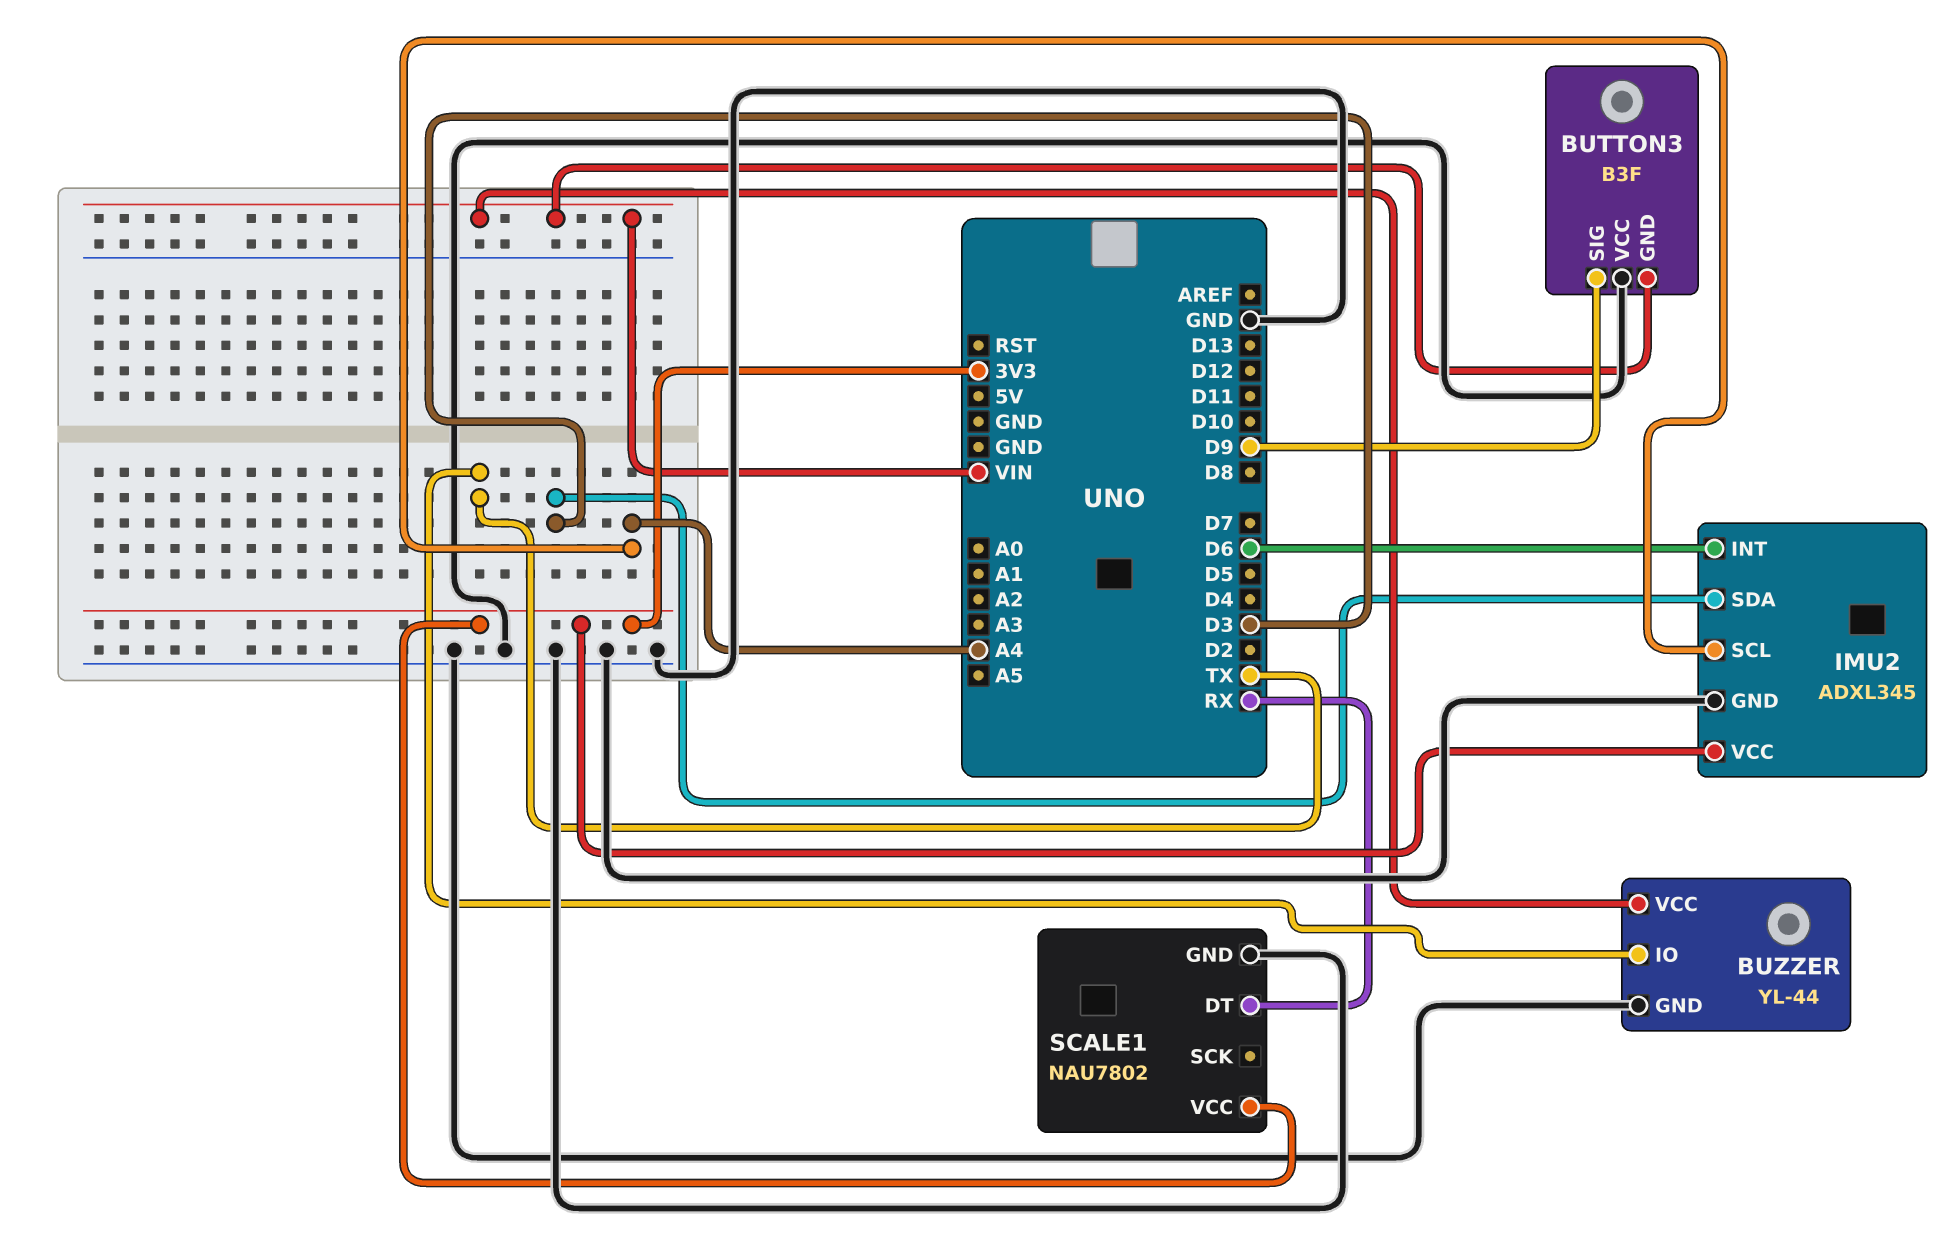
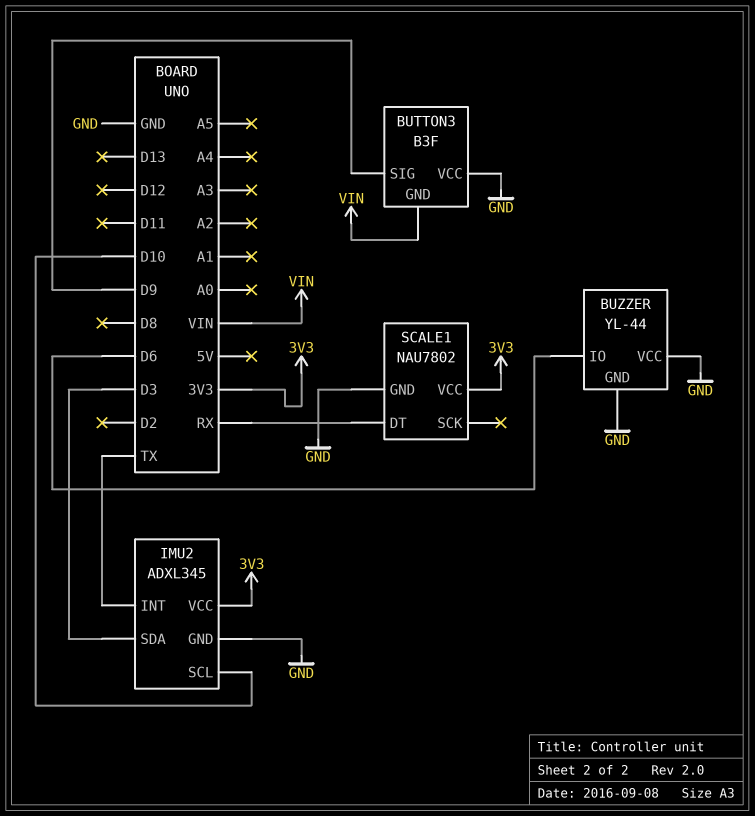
BUZZER pin IO: TX -> D6
BUZZER pin VCC: VIN -> GND
IMU2 pin INT: D6 -> TX
IMU2 pin SCL: A4 -> D10

